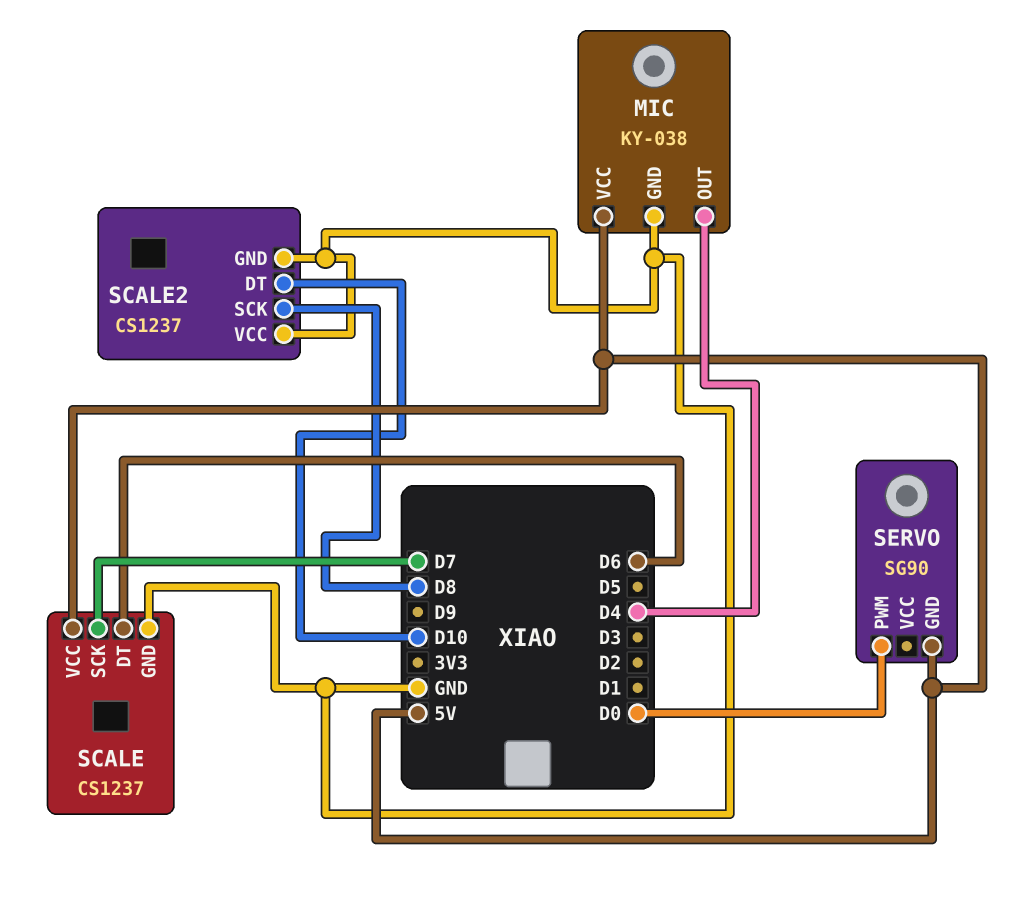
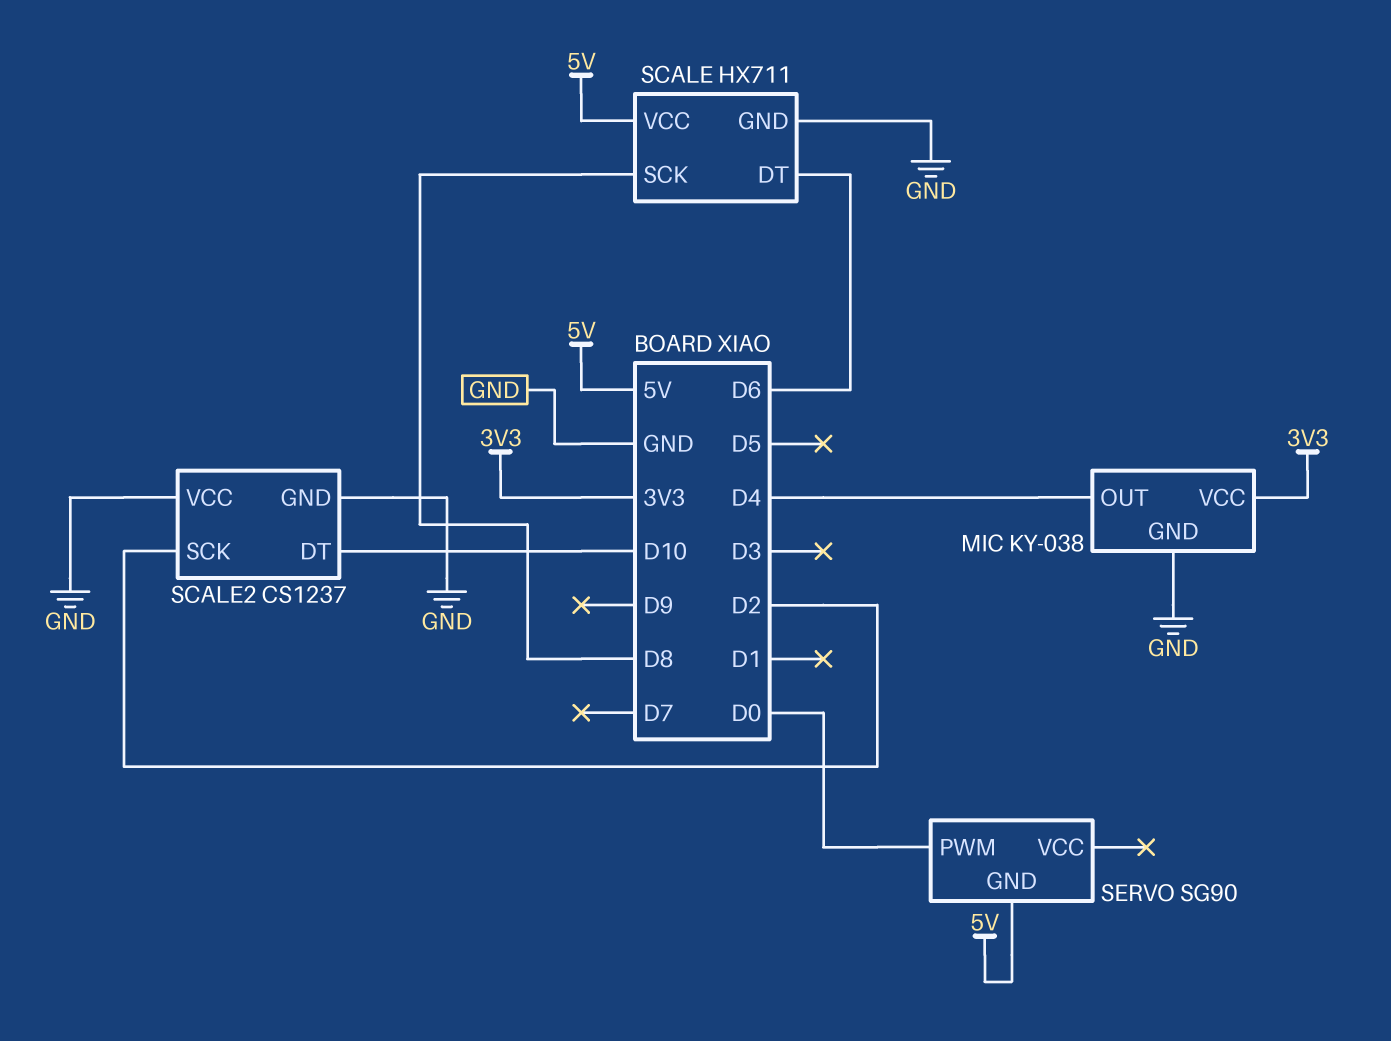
MIC pin VCC: 5V -> 3V3
SCALE: CS1237 -> HX711
SCALE pin SCK: D7 -> D8
SCALE2 pin SCK: D8 -> D2

